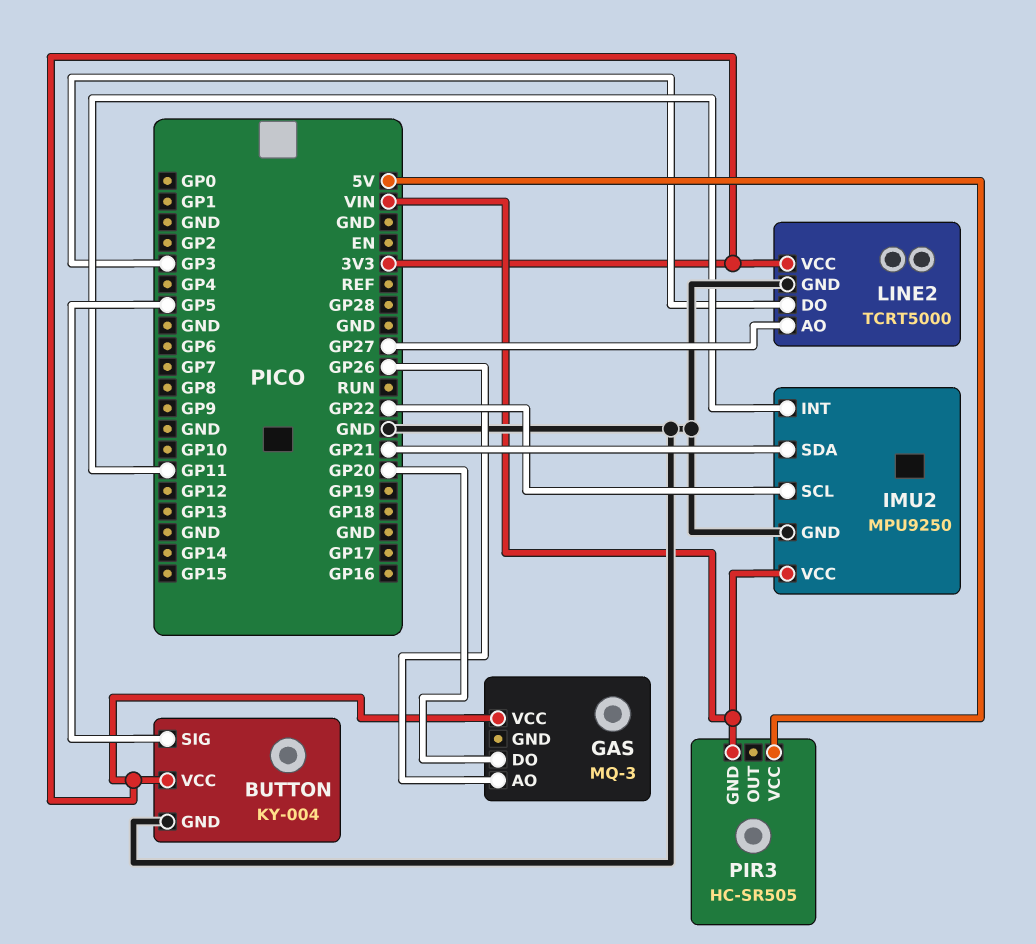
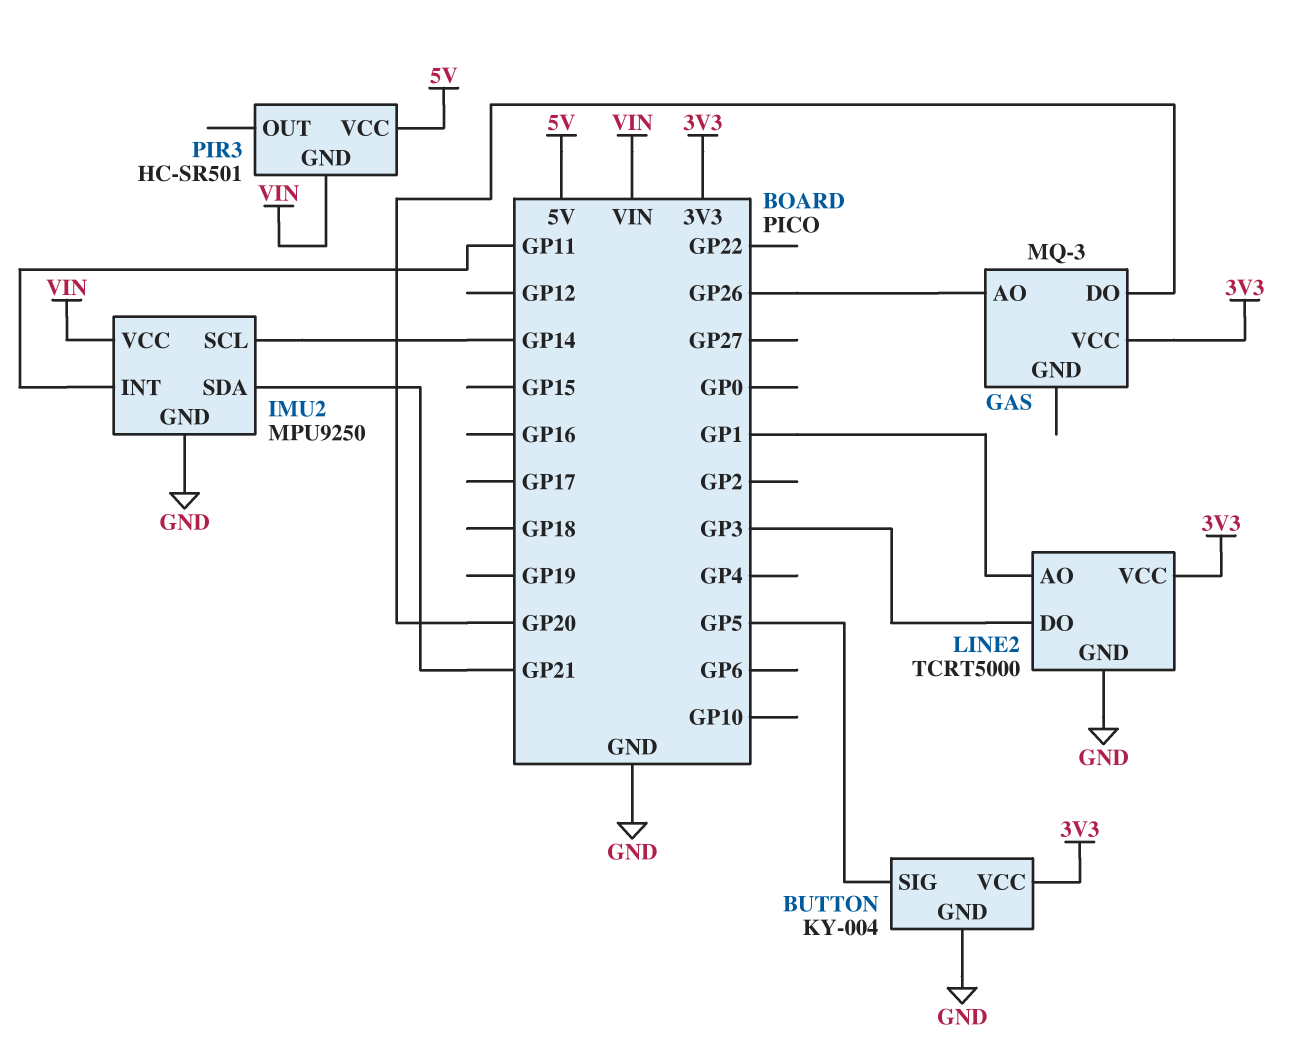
IMU2 pin SCL: GP22 -> GP14
LINE2 pin AO: GP27 -> GP1
PIR3: HC-SR505 -> HC-SR501

